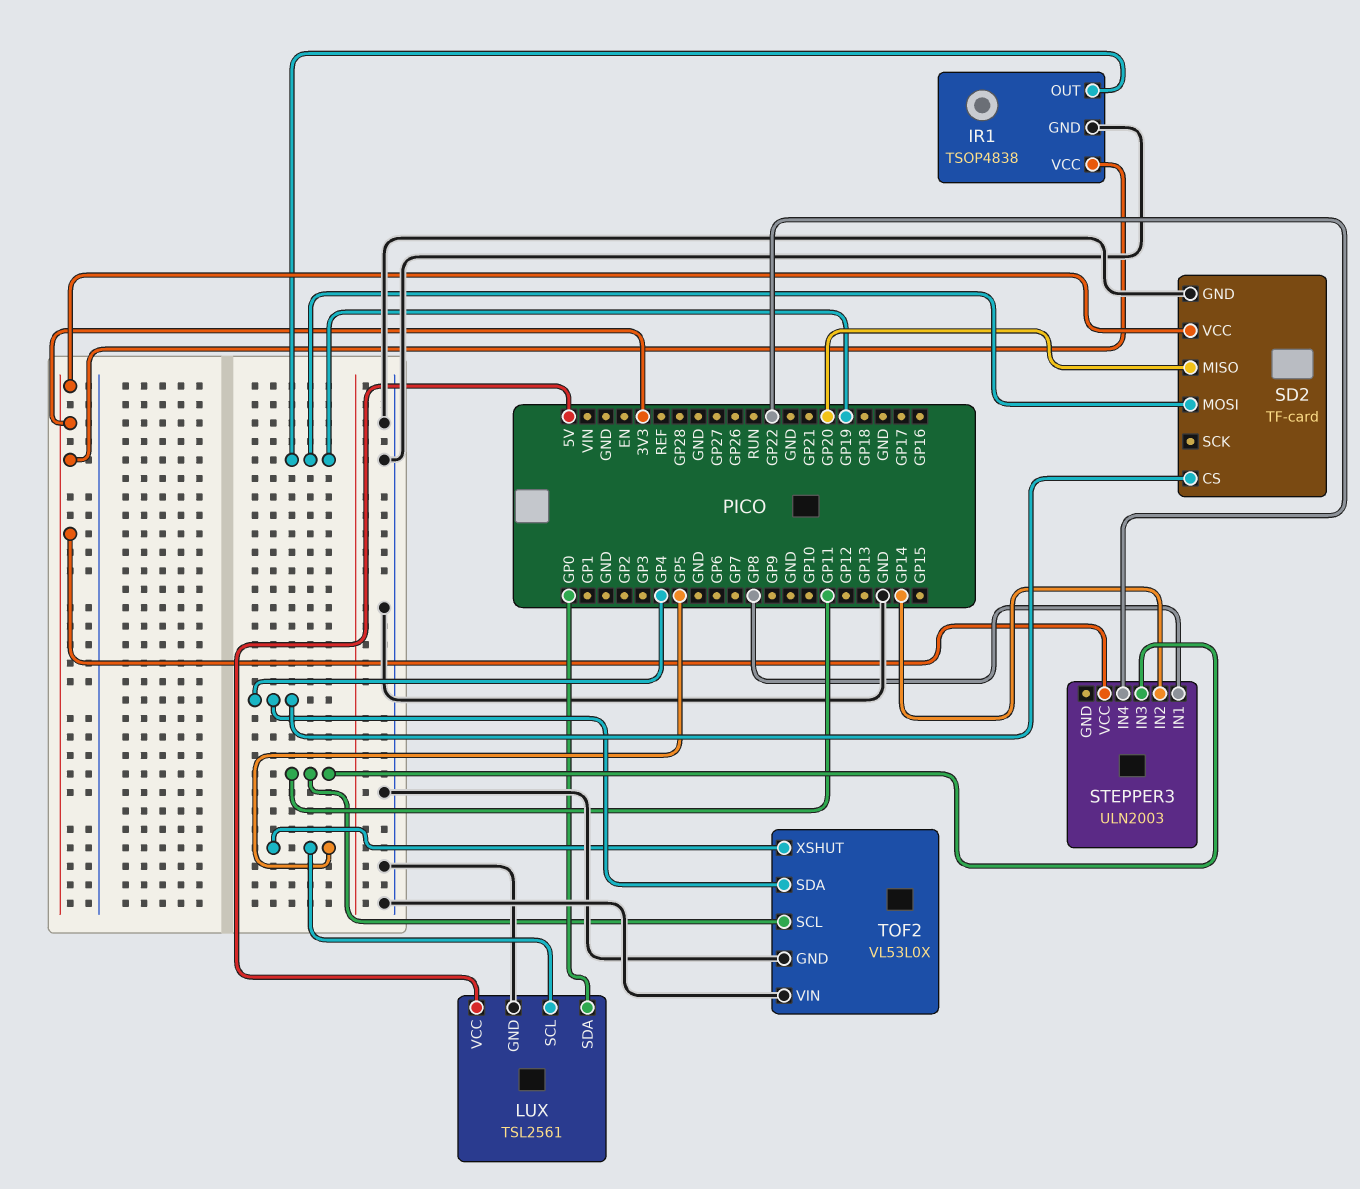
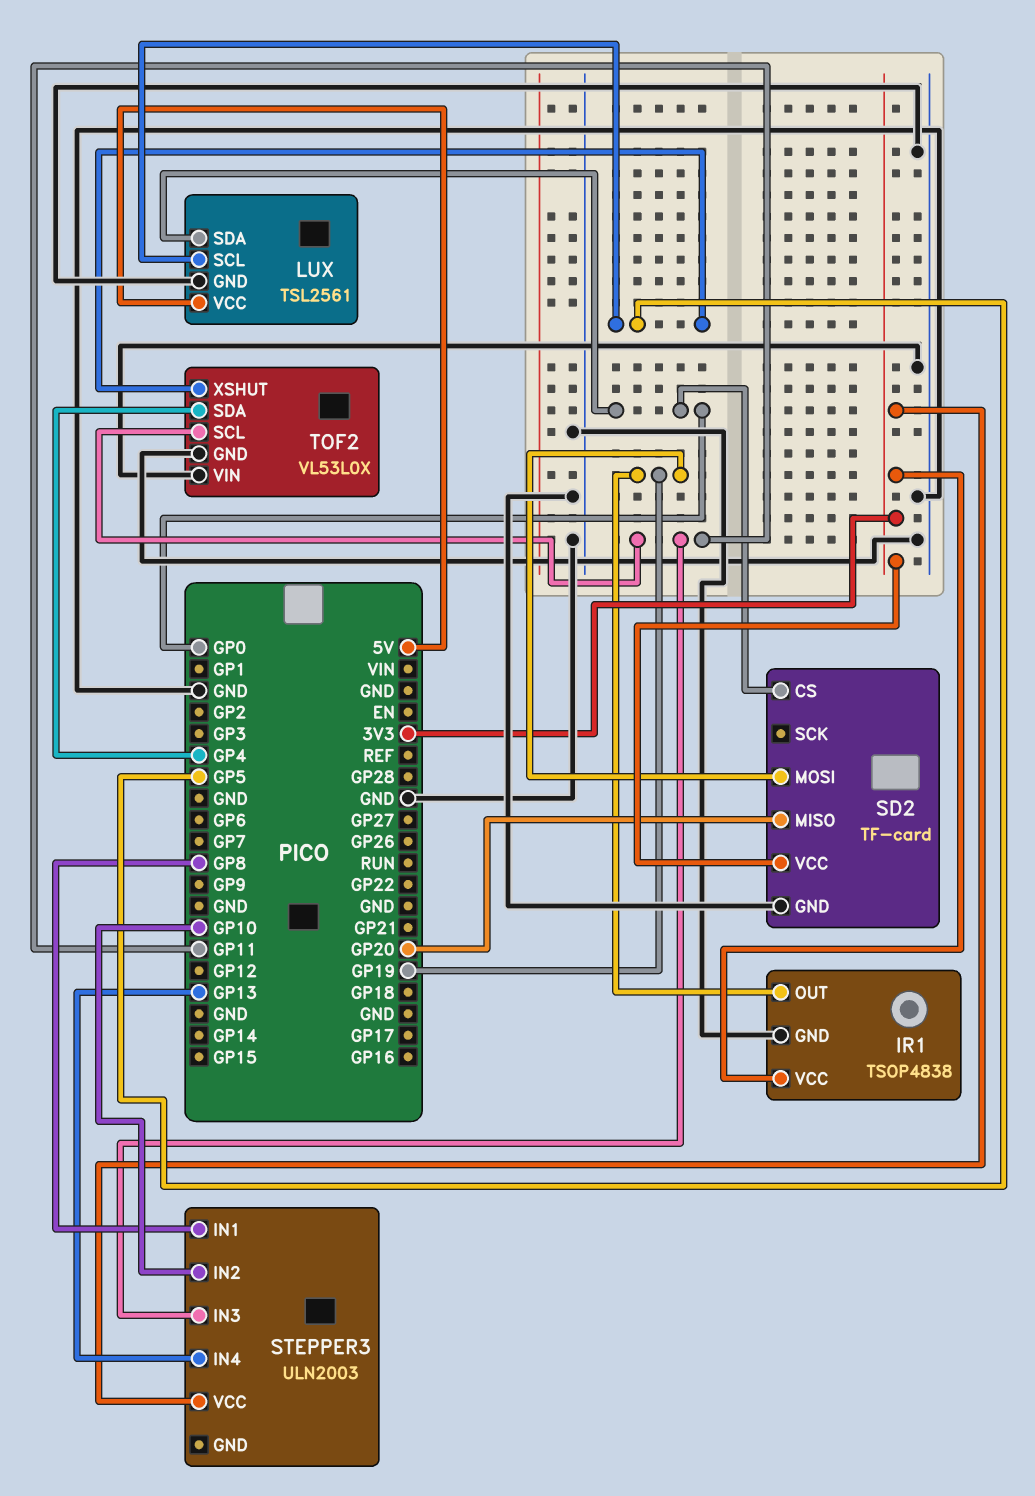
SD2 pin CS: GP4 -> GP0
STEPPER3 pin IN2: GP14 -> GP10
STEPPER3 pin IN4: GP22 -> GP13

